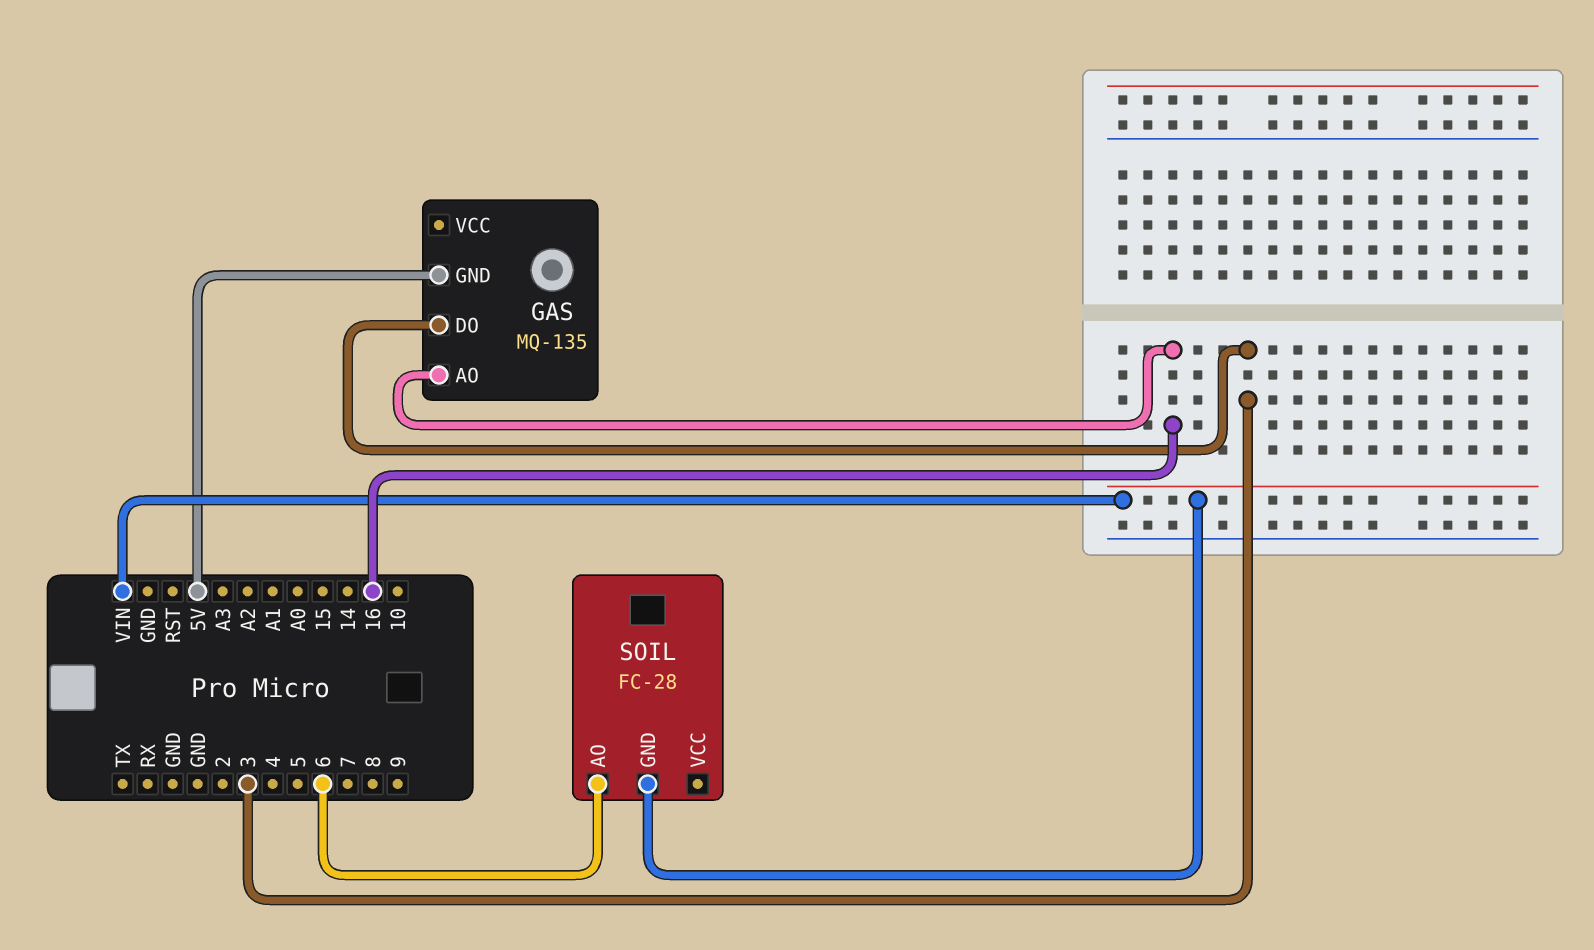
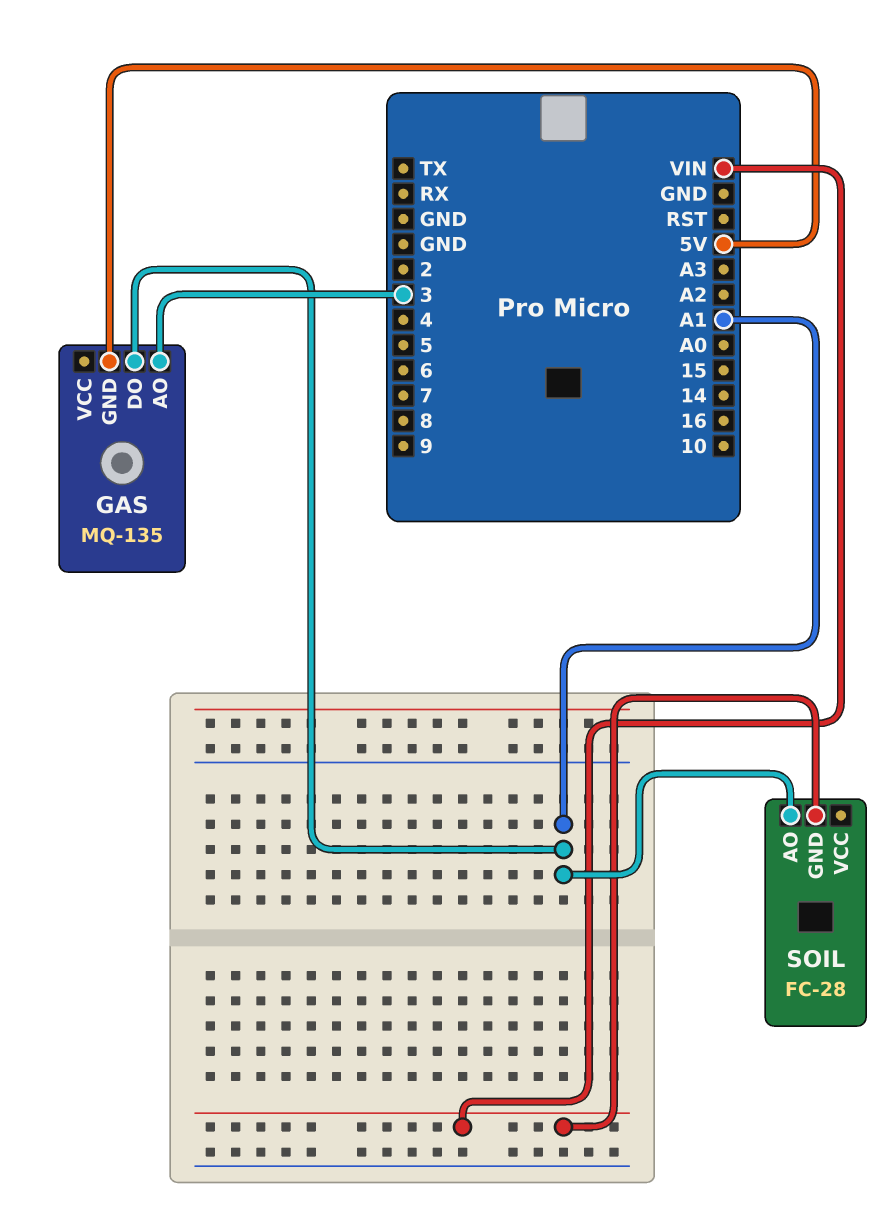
GAS pin AO: 16 -> 3
GAS pin DO: 3 -> A1
SOIL pin AO: 6 -> A1

